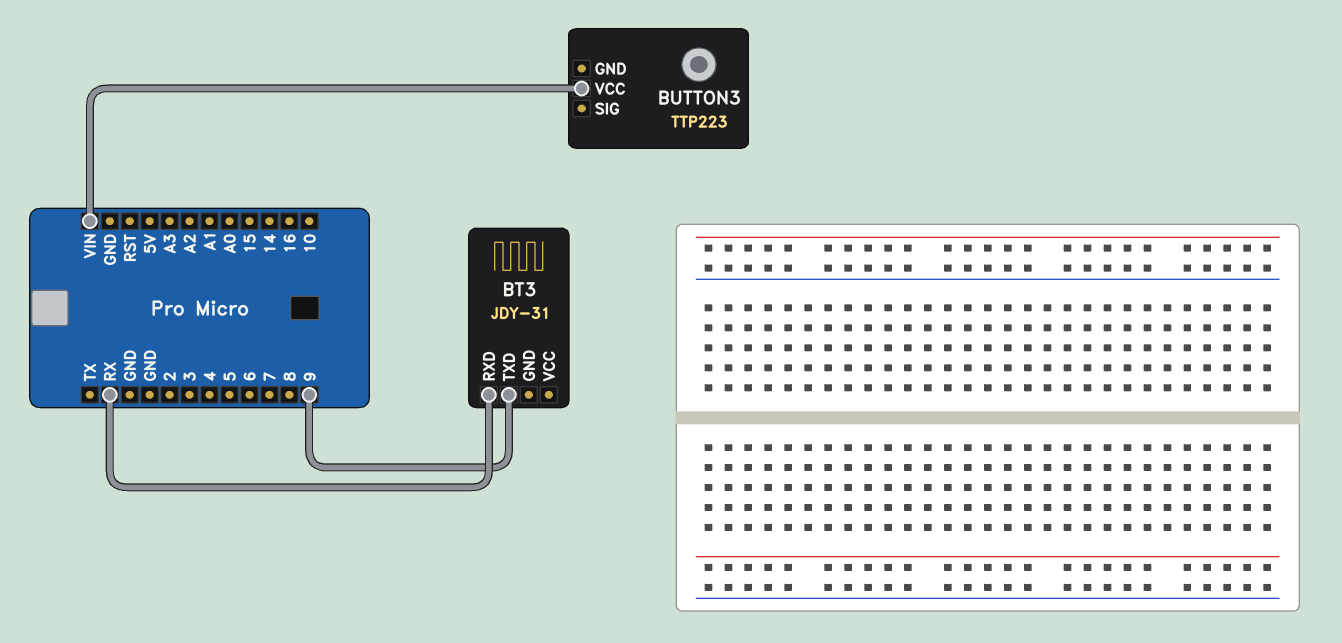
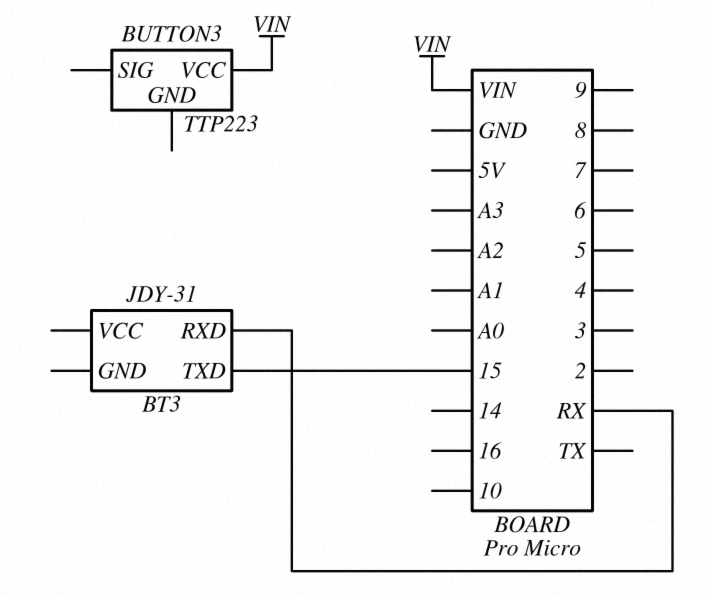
BT3 pin TXD: 9 -> 15

